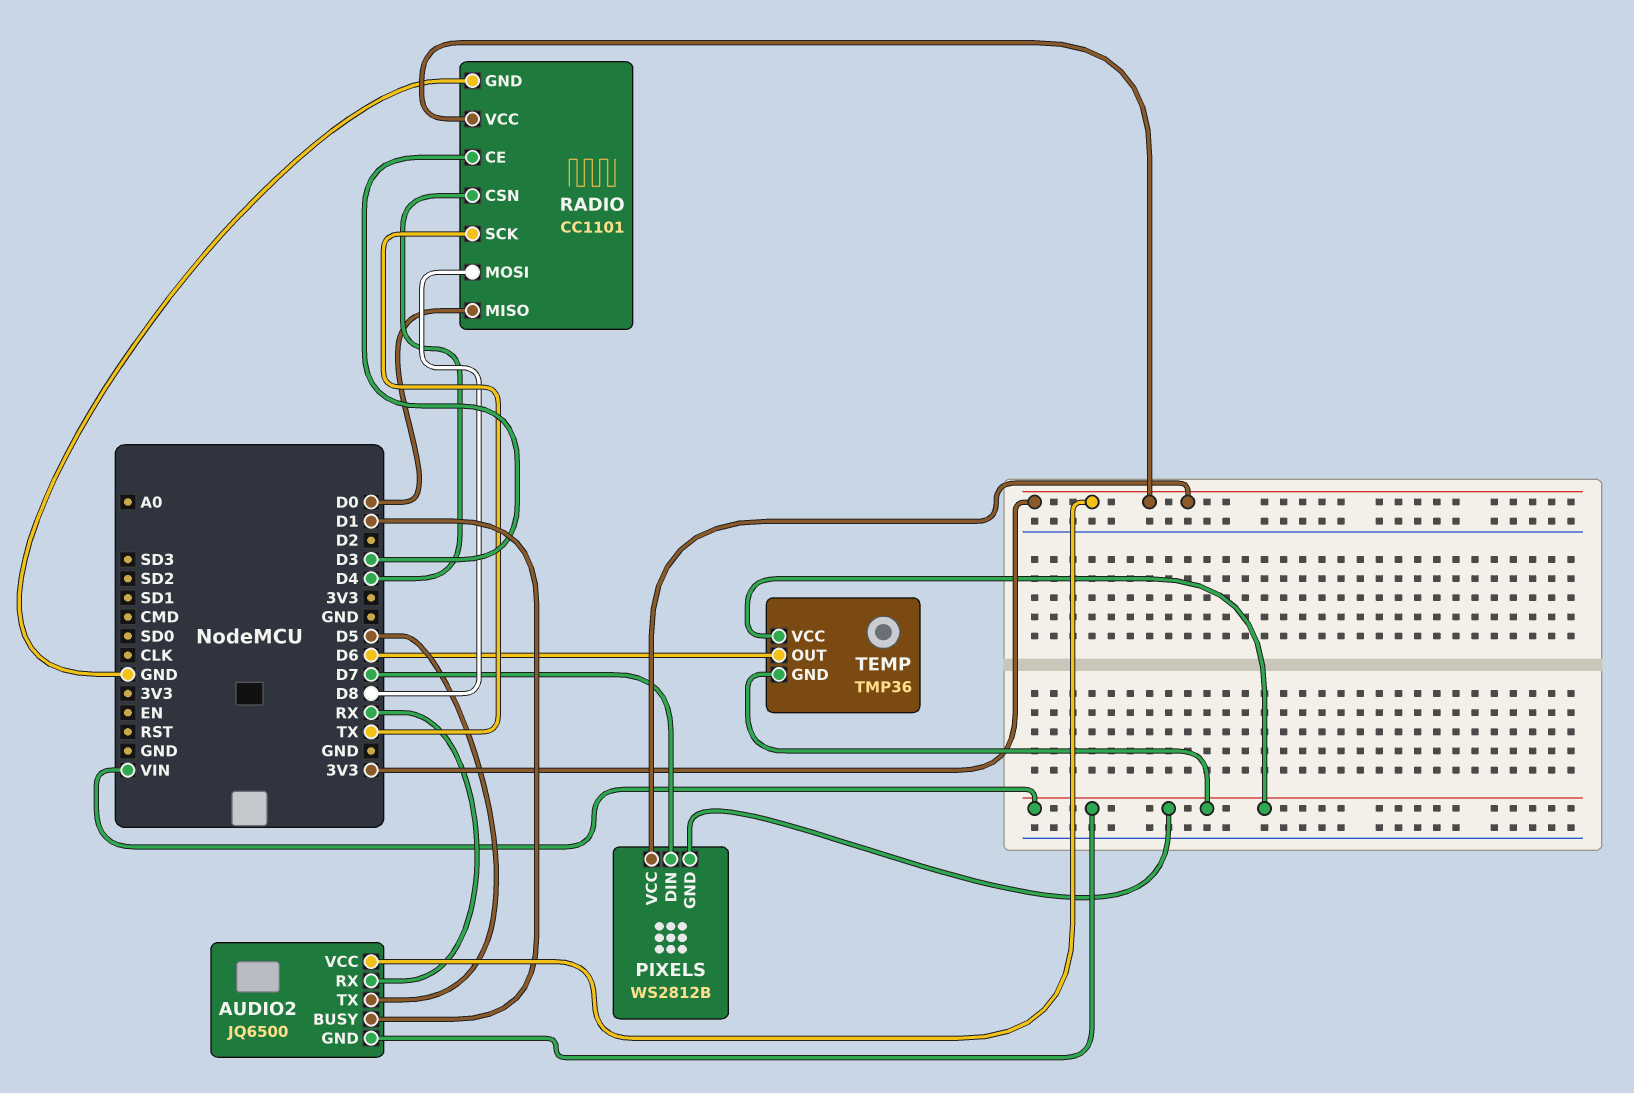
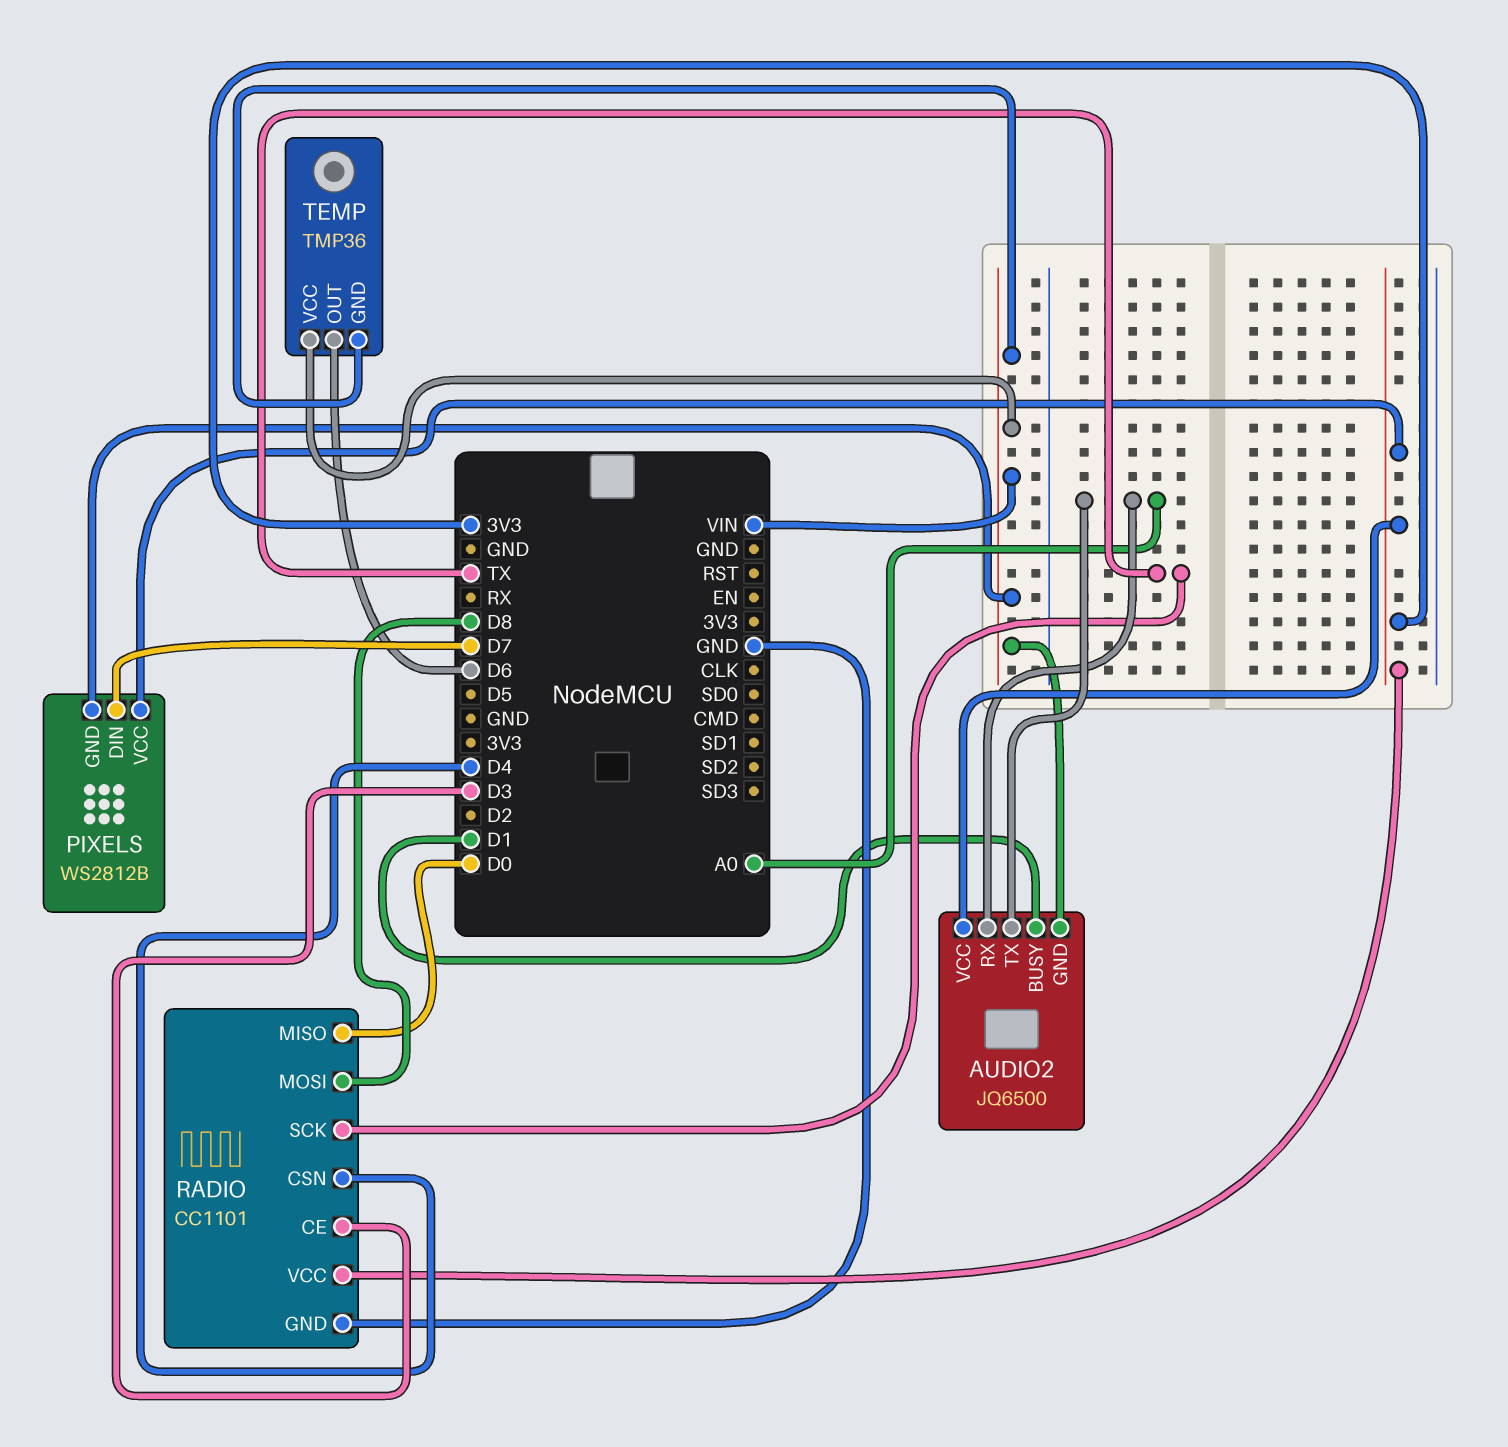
AUDIO2 pin RX: RX -> A0
AUDIO2 pin TX: D5 -> A0

